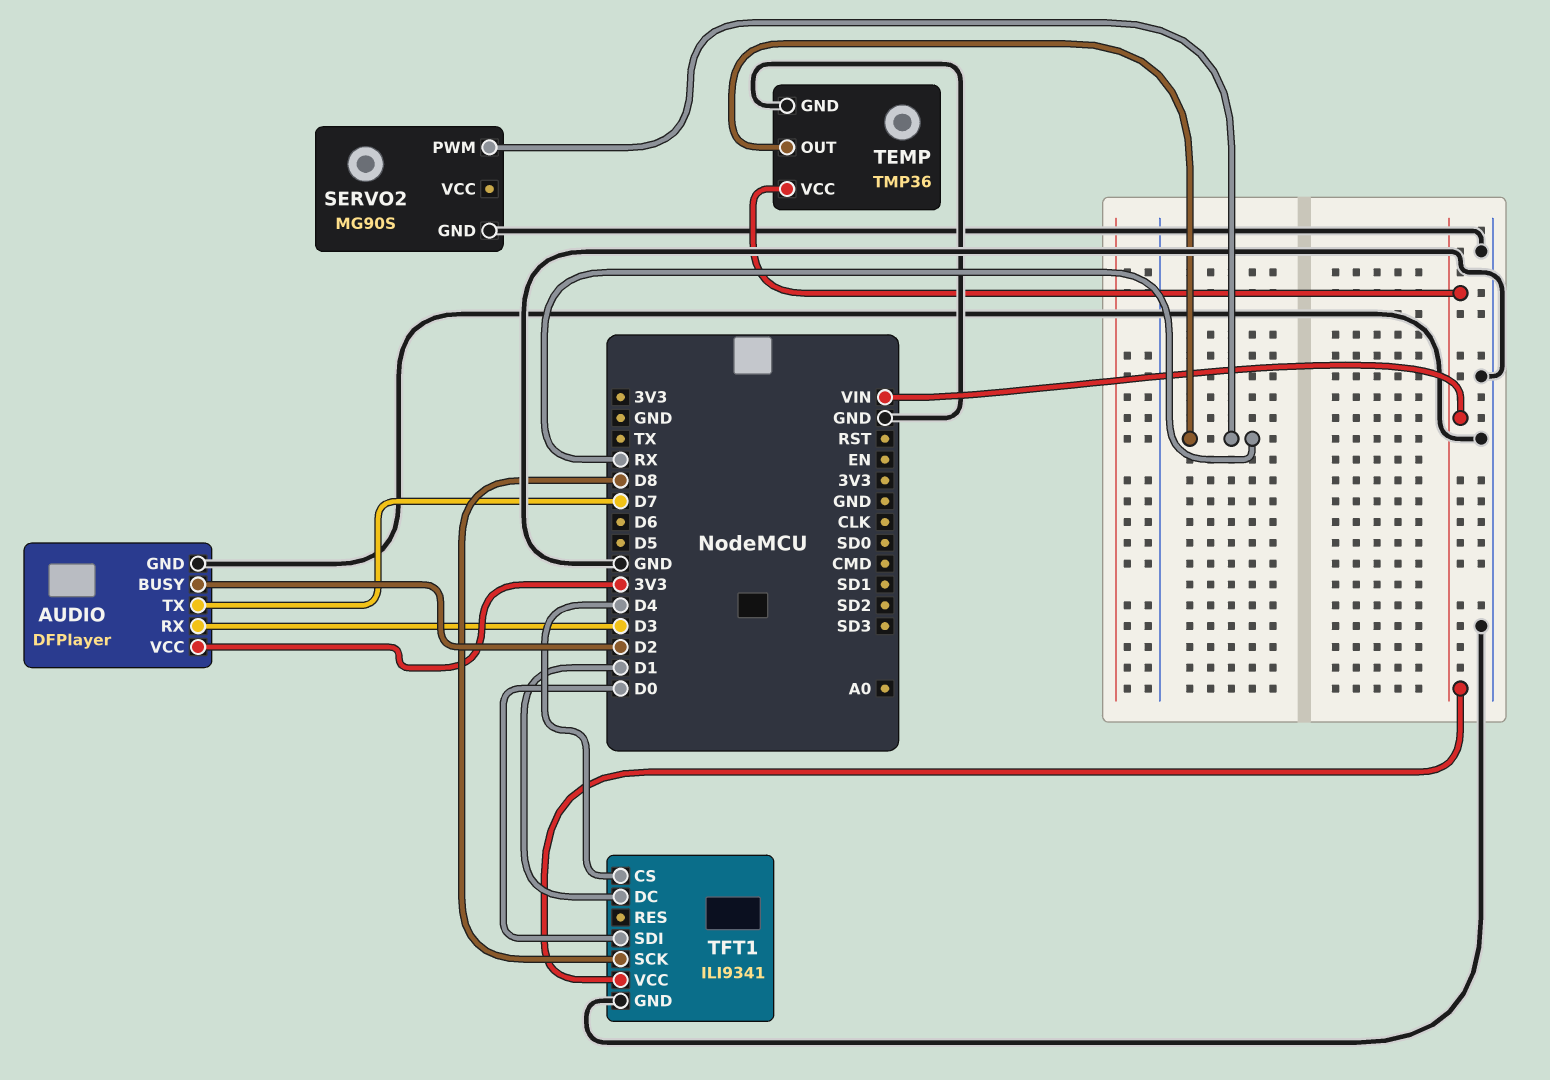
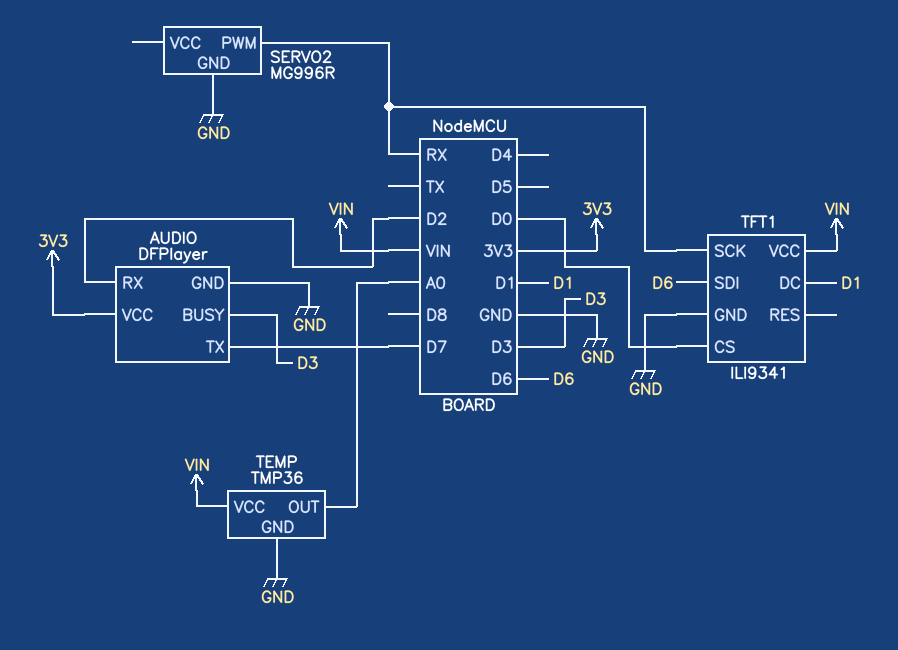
AUDIO pin BUSY: D2 -> D3
AUDIO pin RX: D3 -> D2
SERVO2: MG90S -> MG996R
TEMP pin OUT: RX -> A0
TFT1 pin CS: D4 -> D0
TFT1 pin SCK: D8 -> RX
TFT1 pin SDI: D0 -> D6

